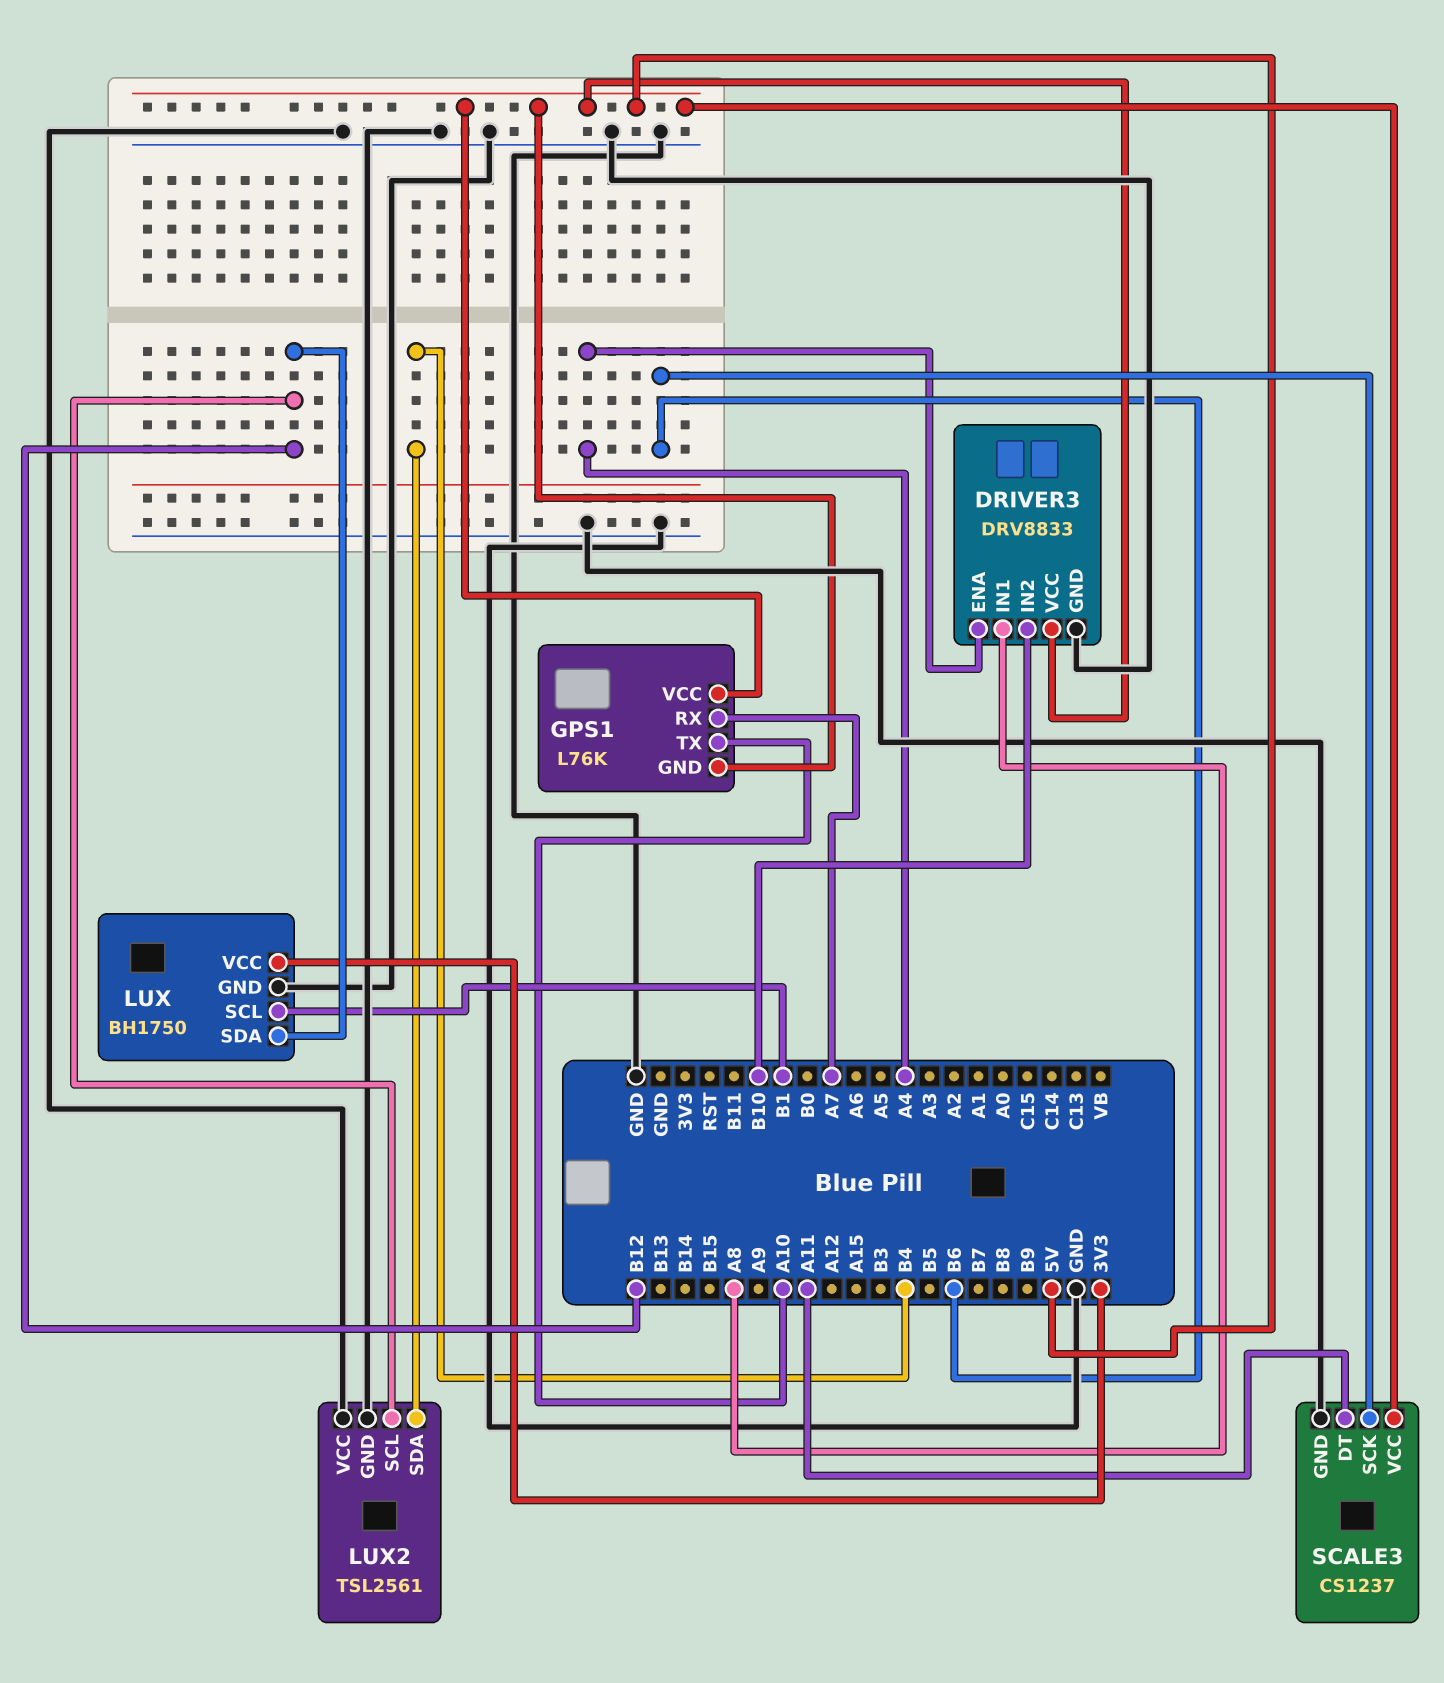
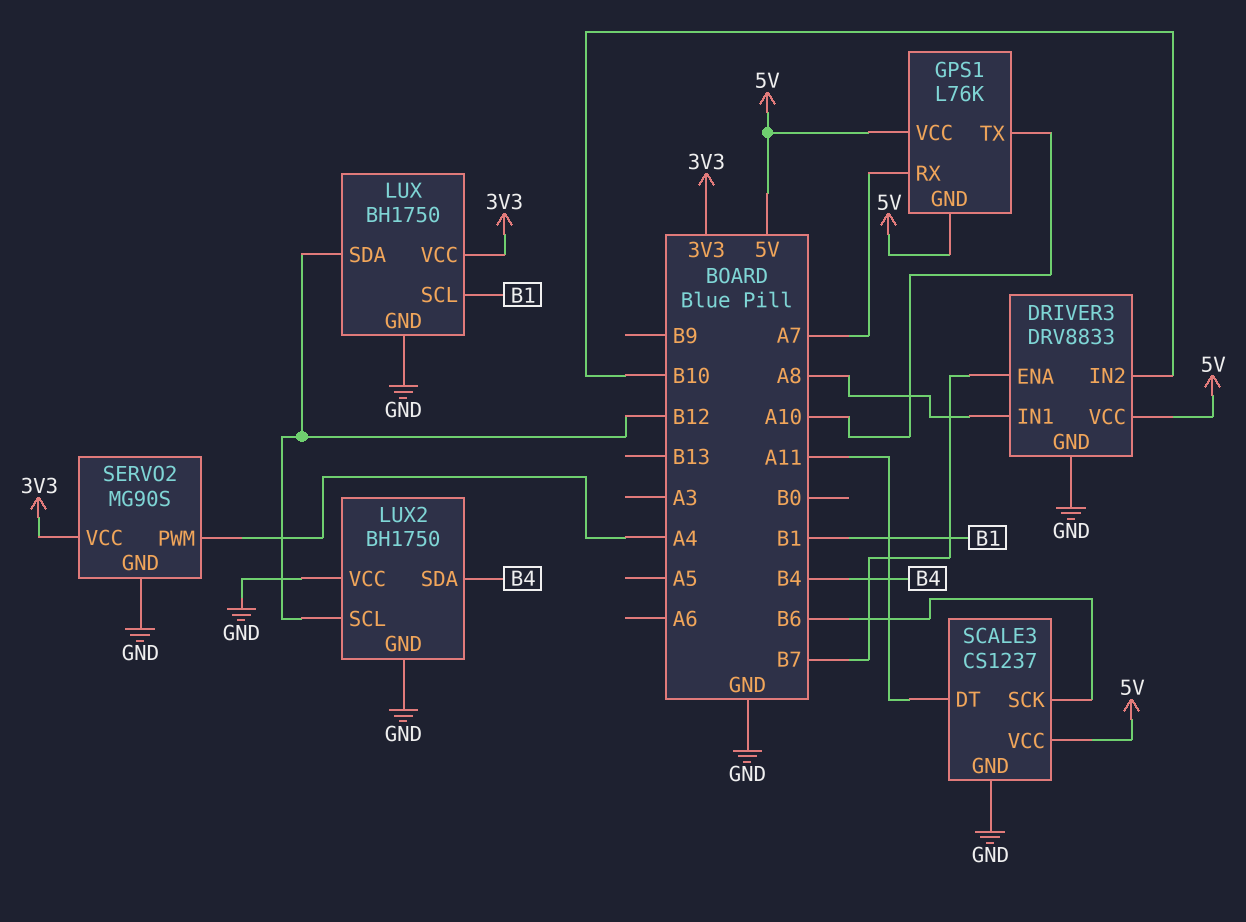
DRIVER3 pin ENA: A4 -> B7
LUX2: TSL2561 -> BH1750
SERVO2: none -> MG90S
SERVO2 pin GND: none -> GND
SERVO2 pin PWM: none -> A4
SERVO2 pin VCC: none -> 3V3

